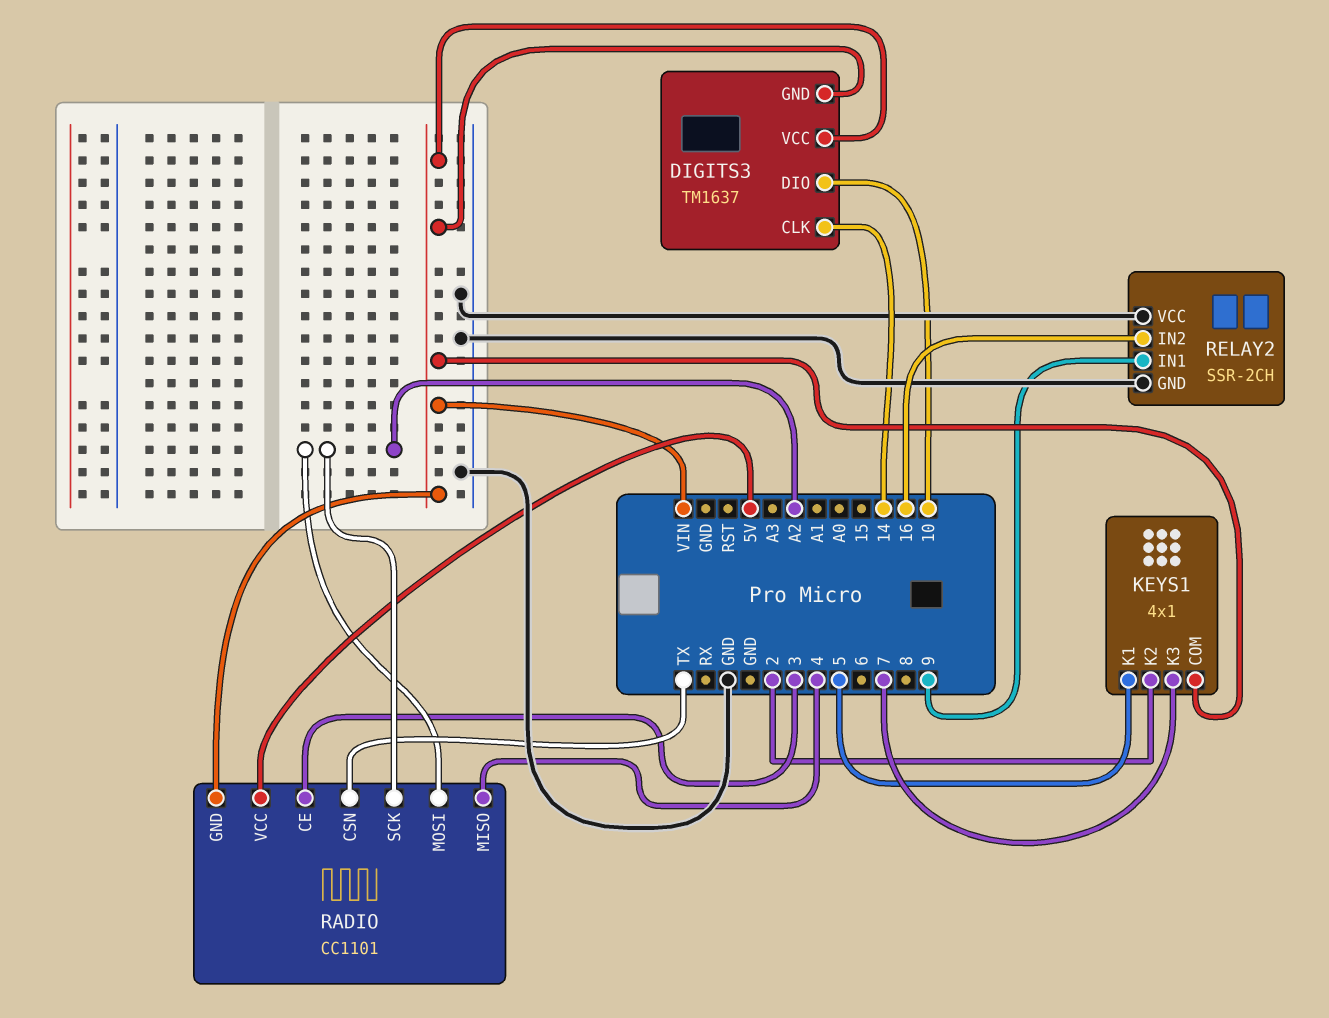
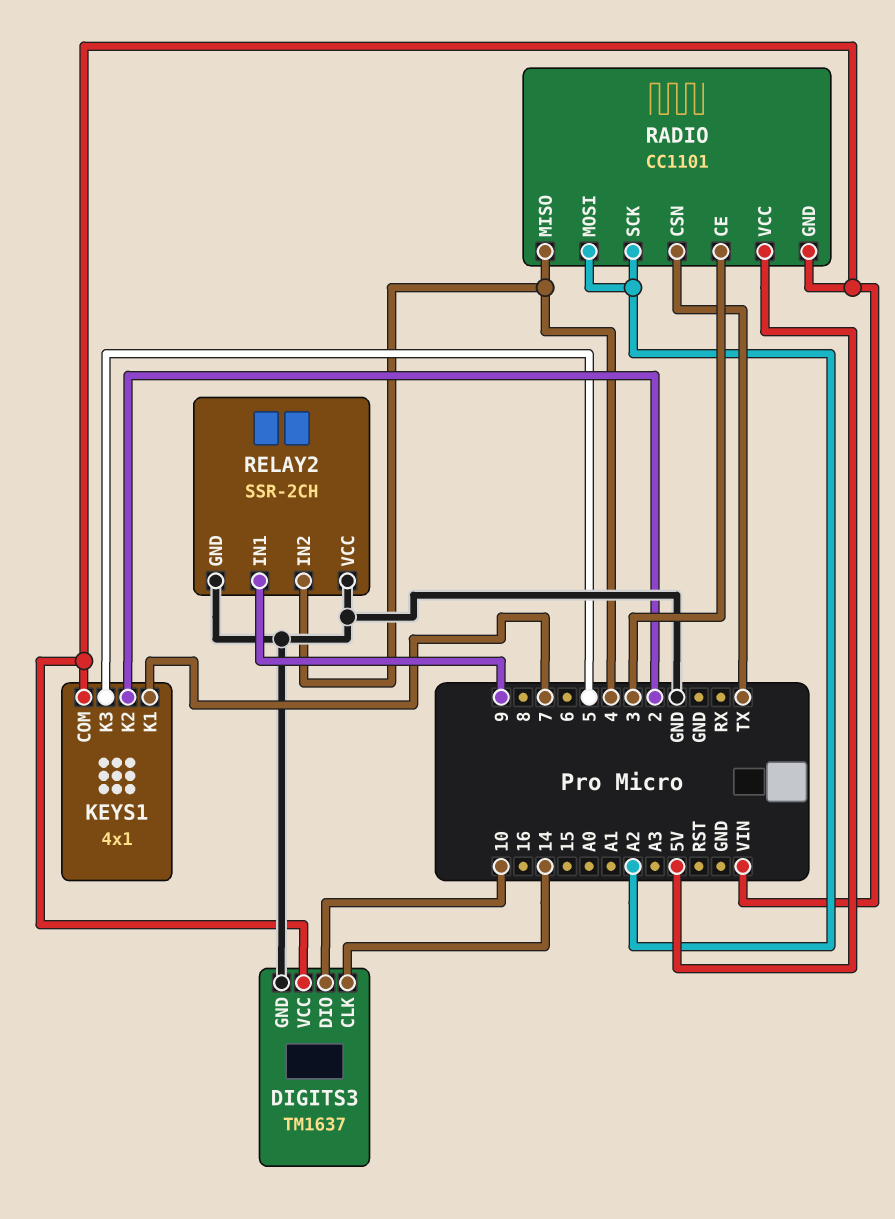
DIGITS3 pin GND: VIN -> GND
KEYS1 pin K1: 5 -> 7
KEYS1 pin K3: 7 -> 5
RELAY2 pin IN2: 16 -> 4

